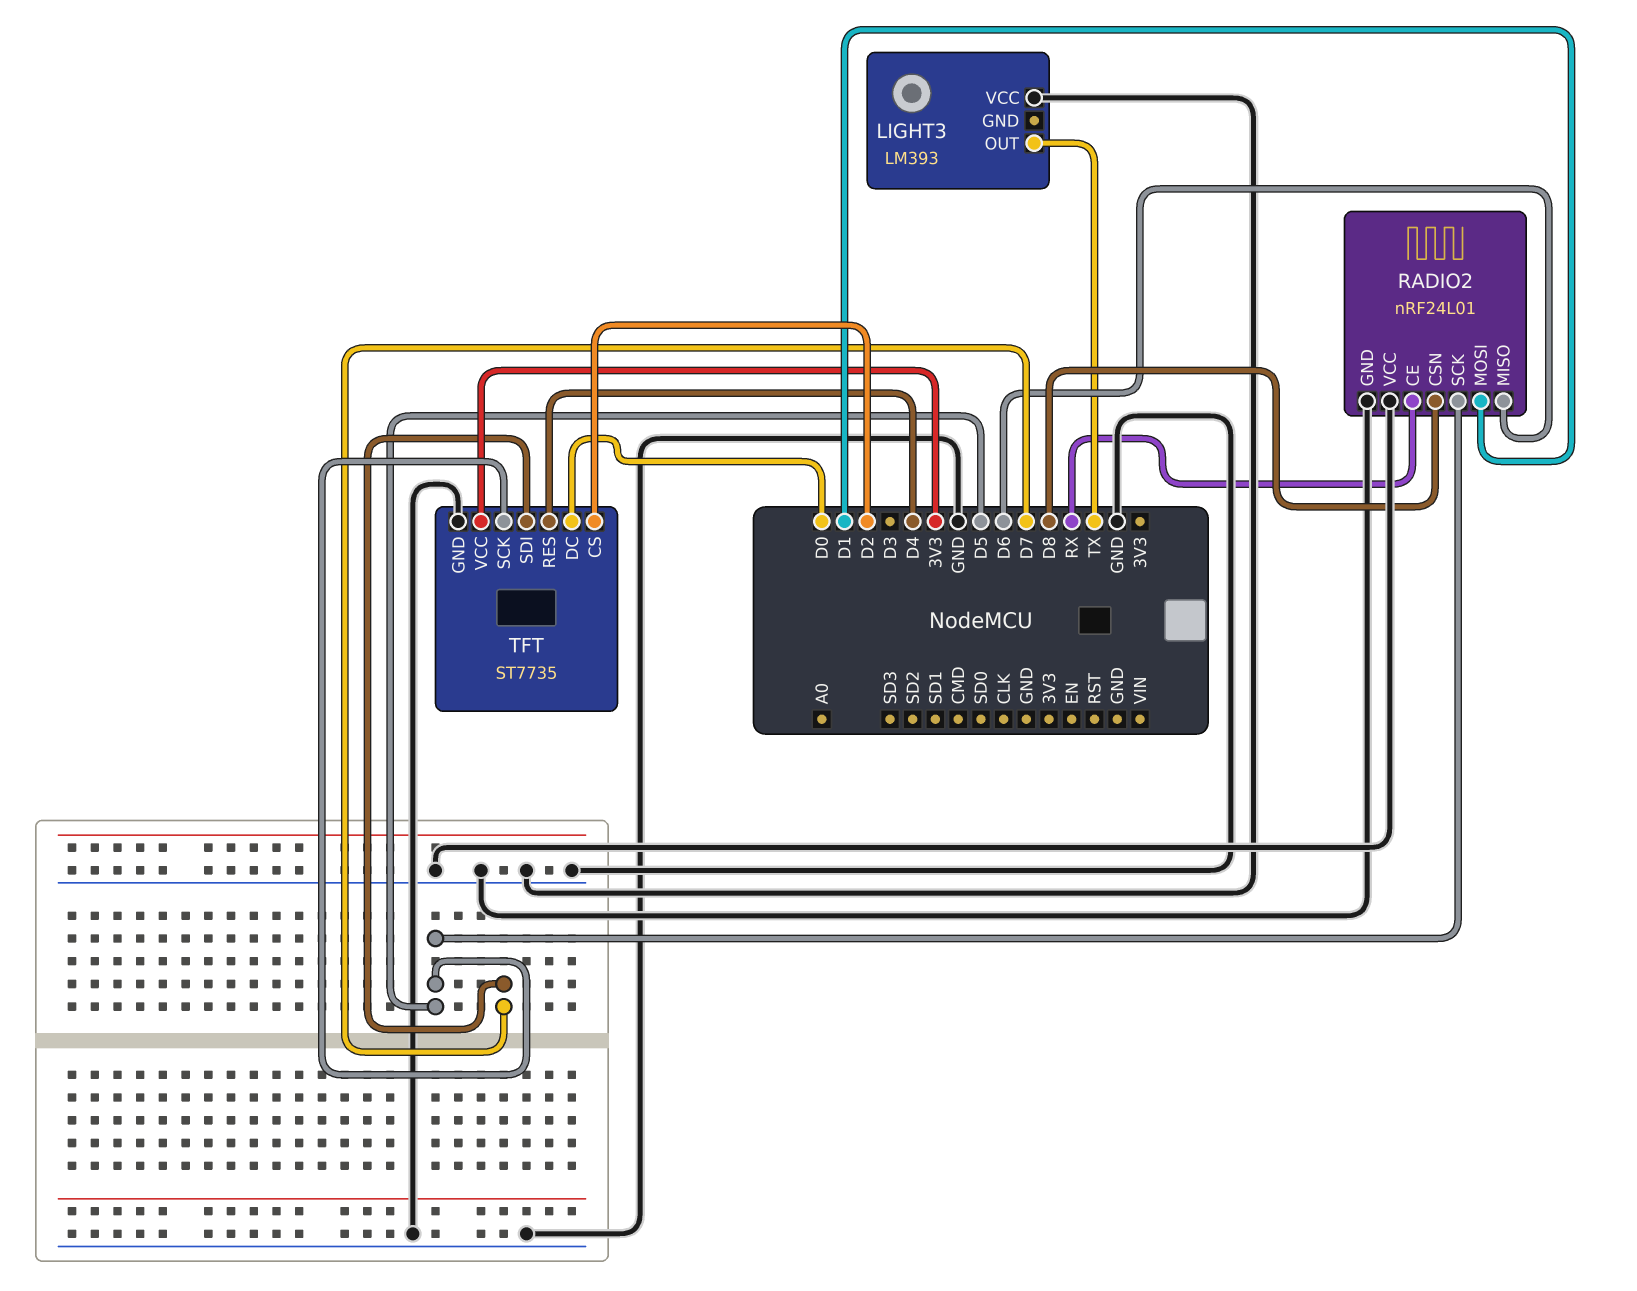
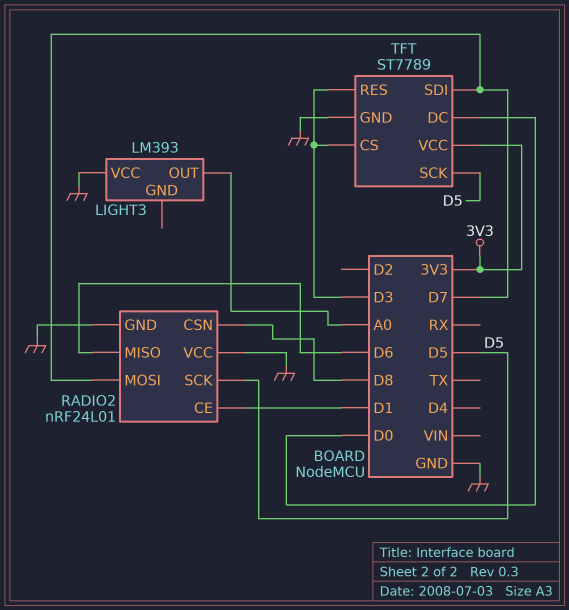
LIGHT3 pin OUT: TX -> A0
RADIO2 pin CE: RX -> D1
RADIO2 pin MOSI: D1 -> D7
TFT: ST7735 -> ST7789
TFT pin CS: D2 -> D3
TFT pin RES: D4 -> D3

